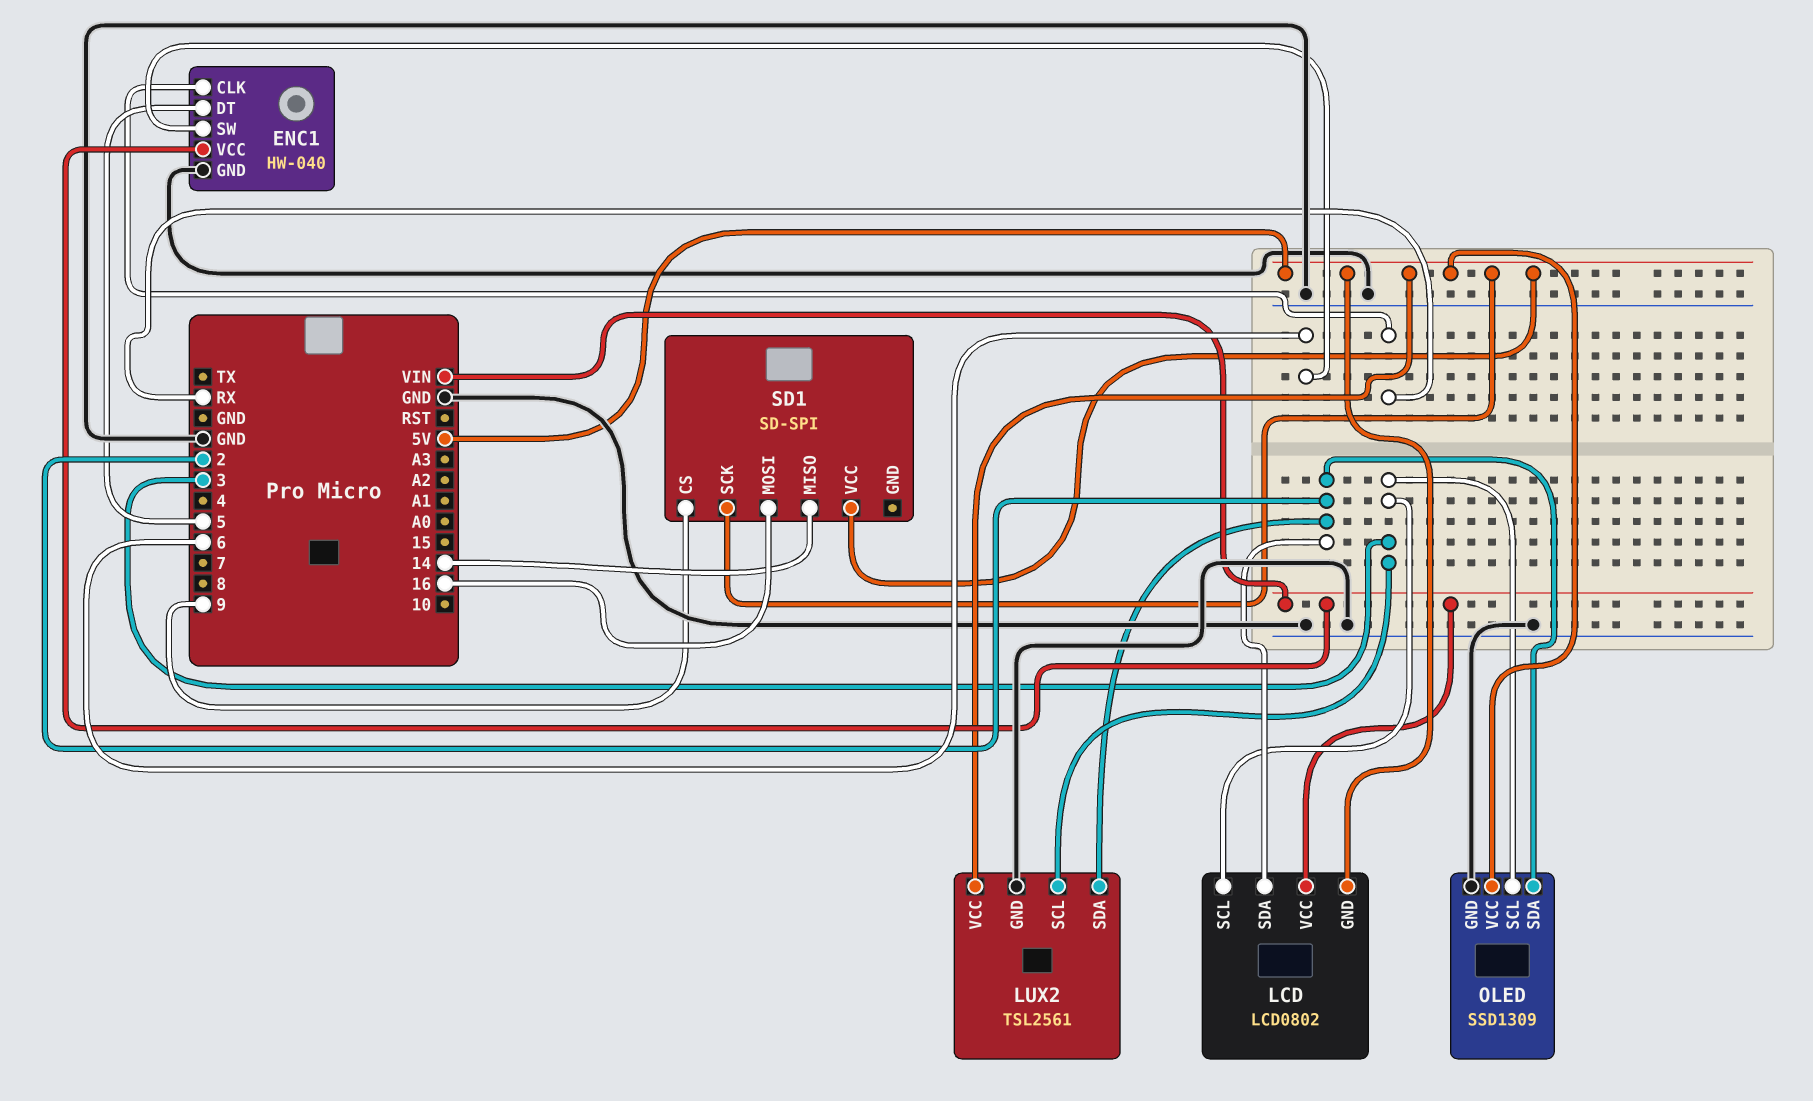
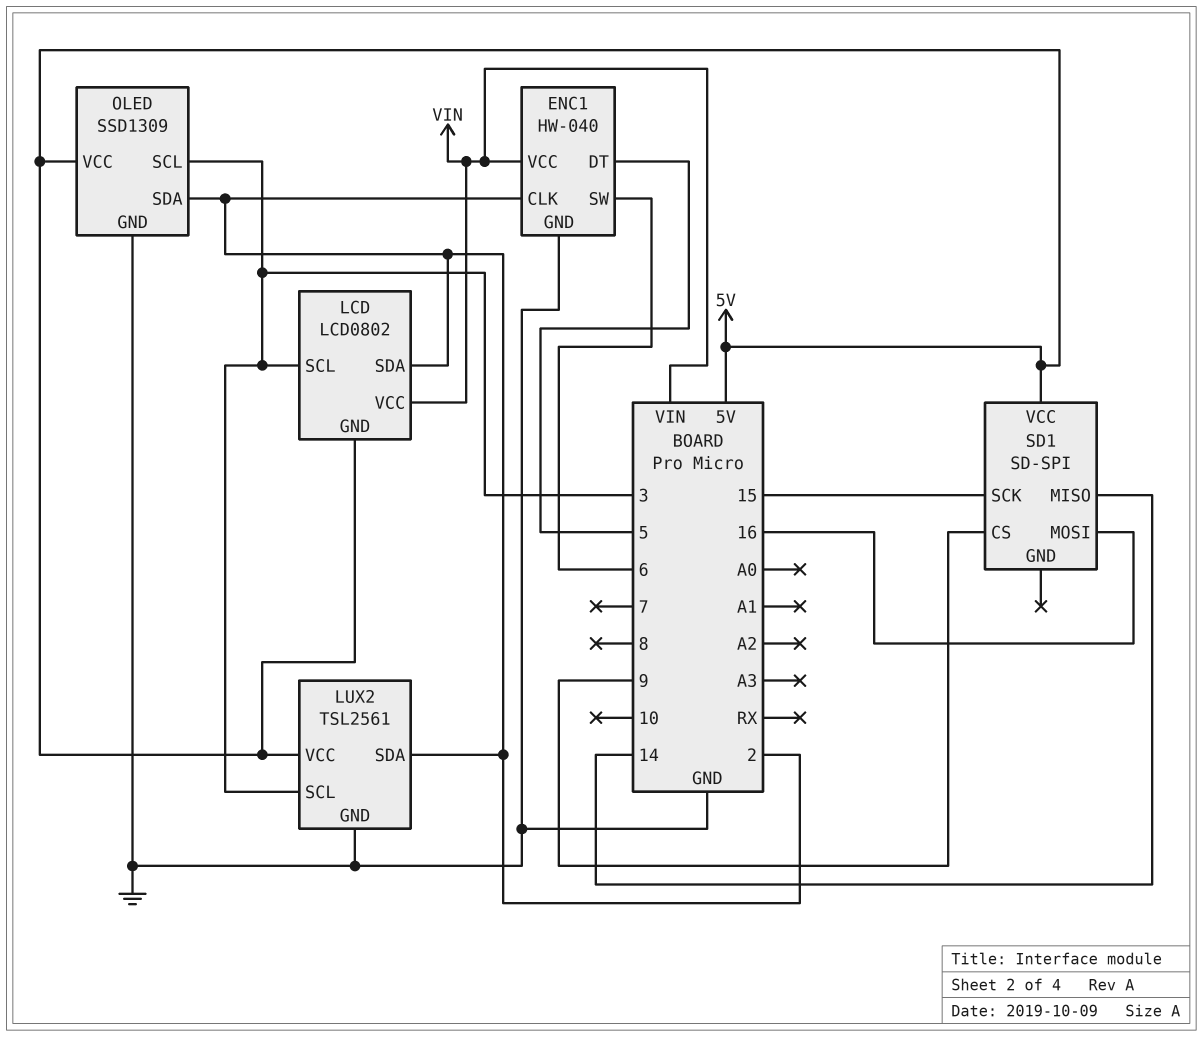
ENC1 pin CLK: RX -> 2
SD1 pin SCK: 5V -> 15

